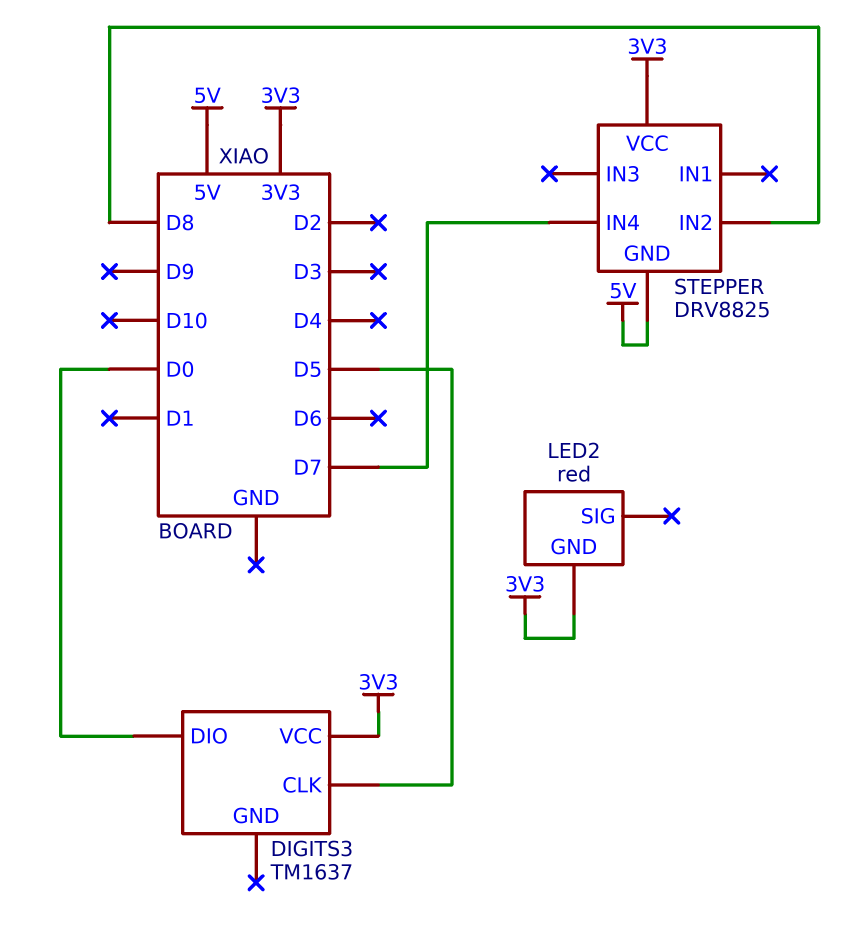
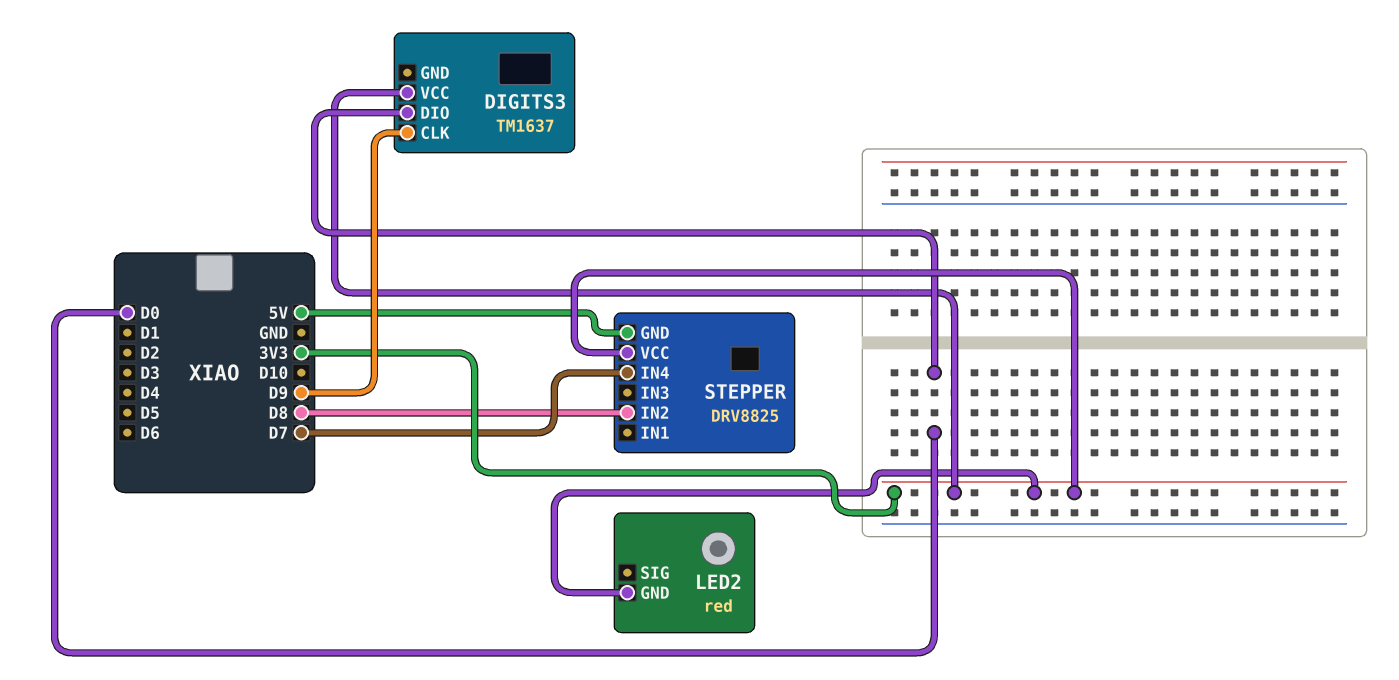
DIGITS3 pin CLK: D5 -> D9

